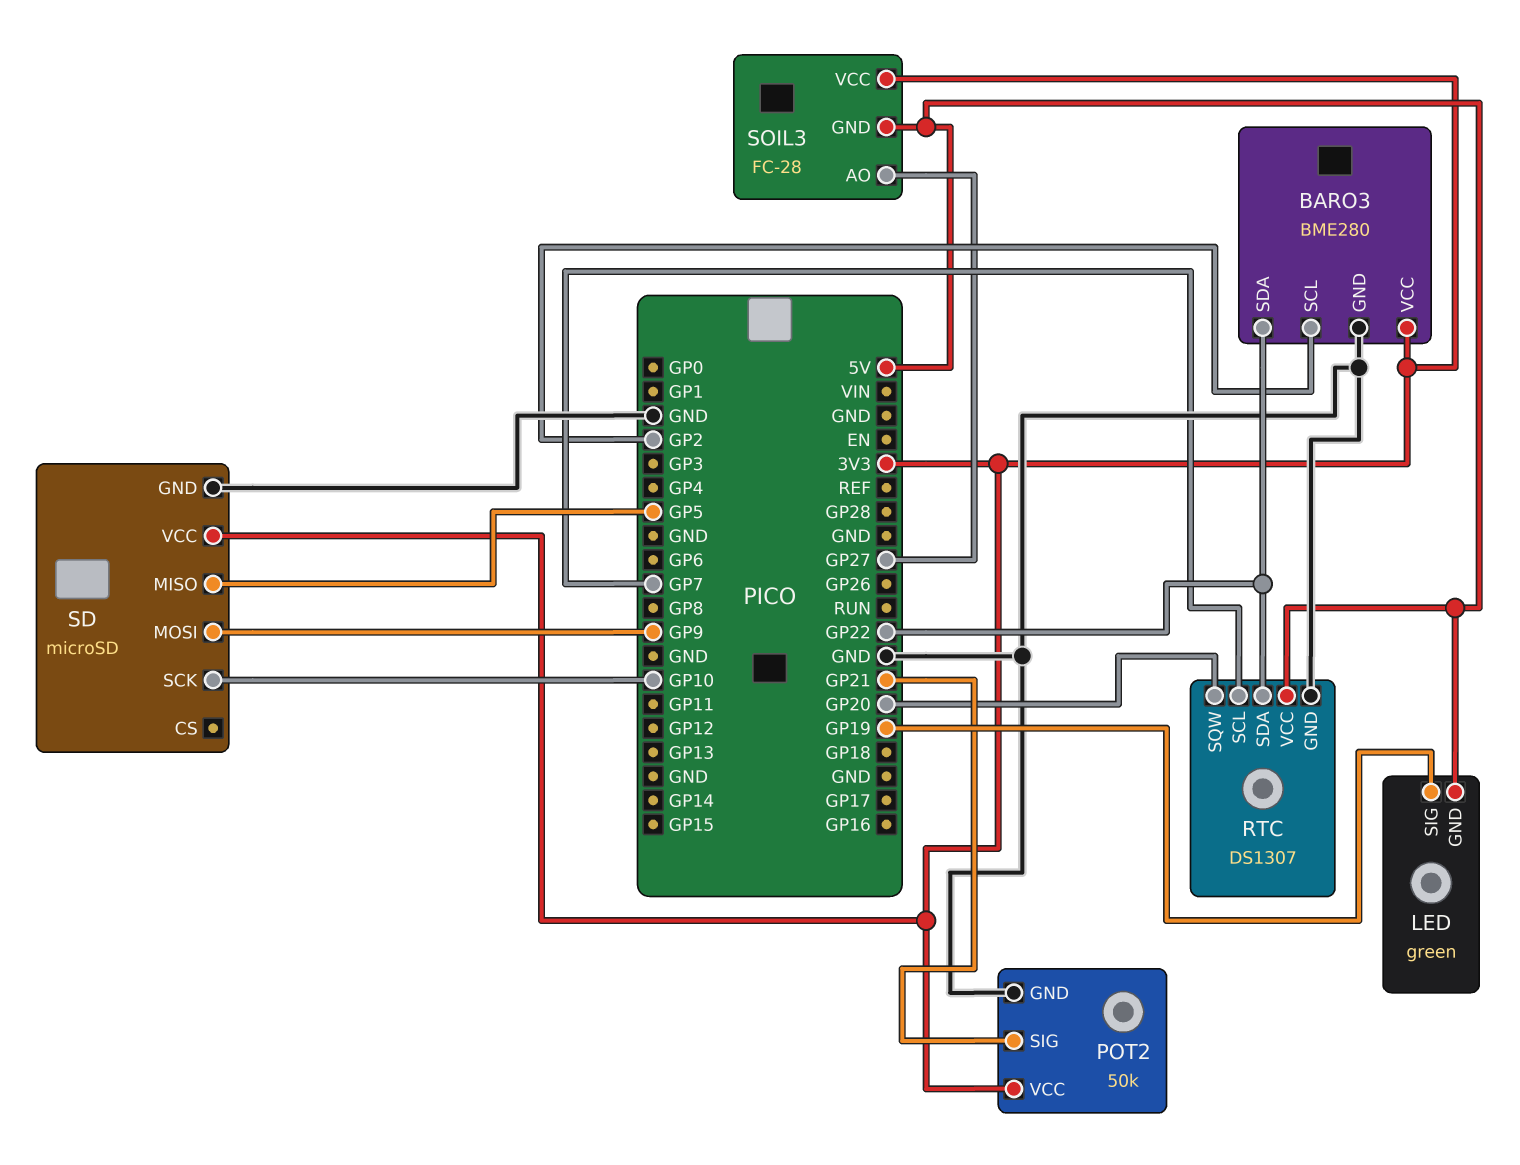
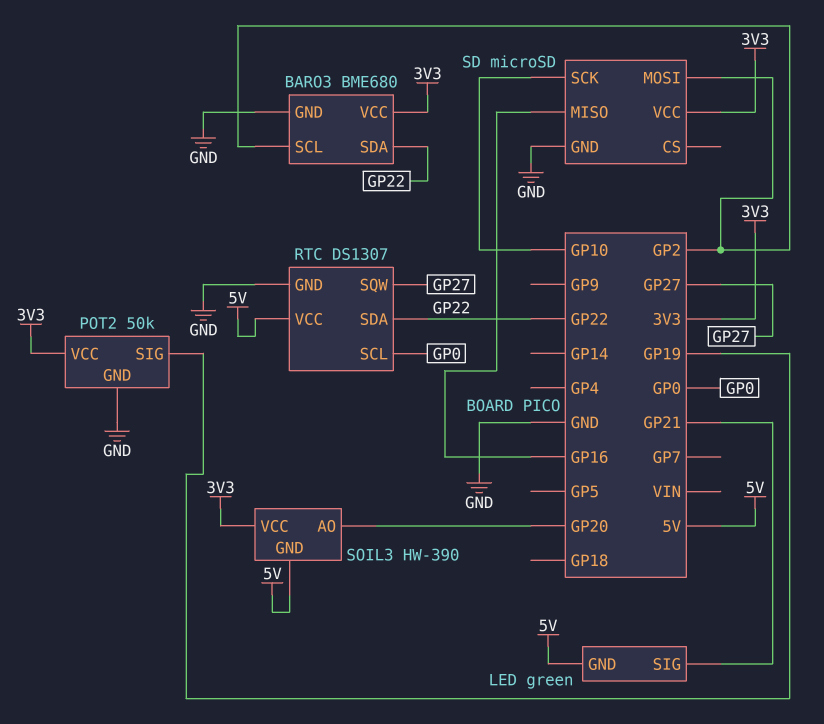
BARO3: BME280 -> BME680
LED pin SIG: GP19 -> GP21
POT2 pin SIG: GP21 -> GP19
RTC pin SCL: GP7 -> GP0
RTC pin SQW: GP20 -> GP27
SD pin MISO: GP5 -> GP16
SD pin MOSI: GP9 -> GP2
SOIL3: FC-28 -> HW-390
SOIL3 pin AO: GP27 -> GP20

